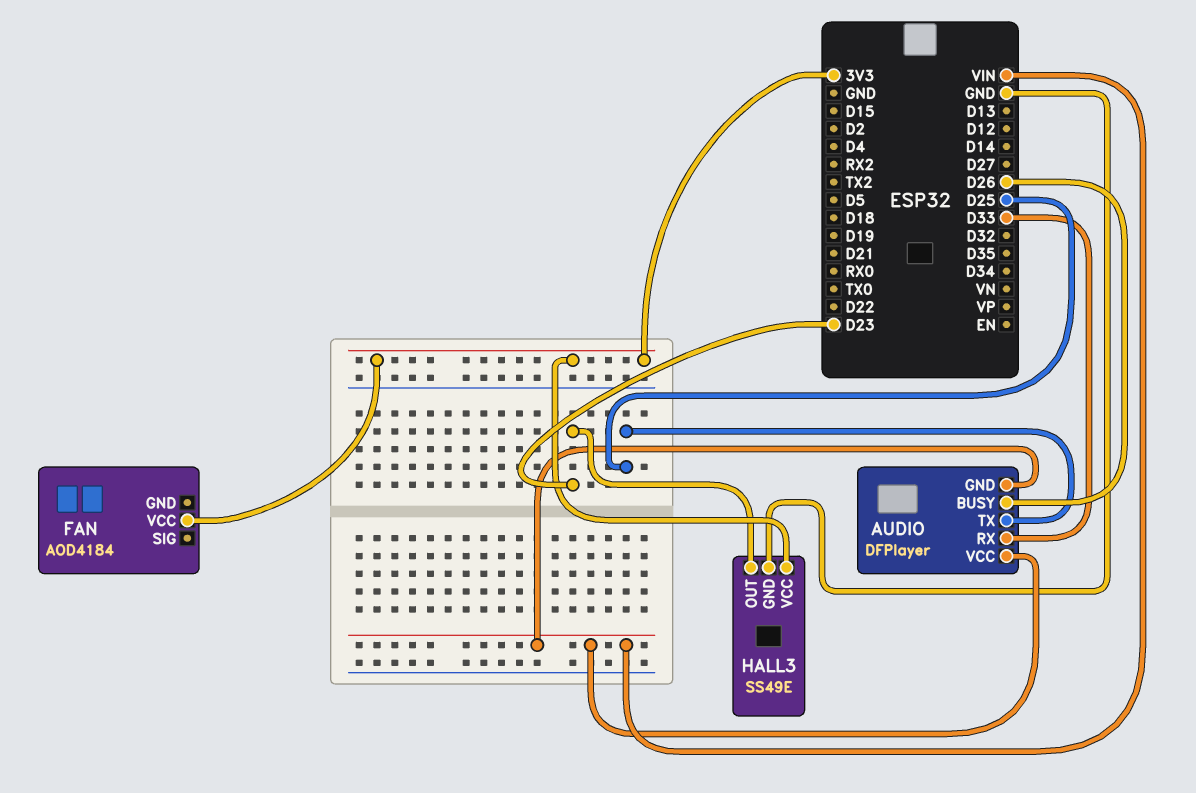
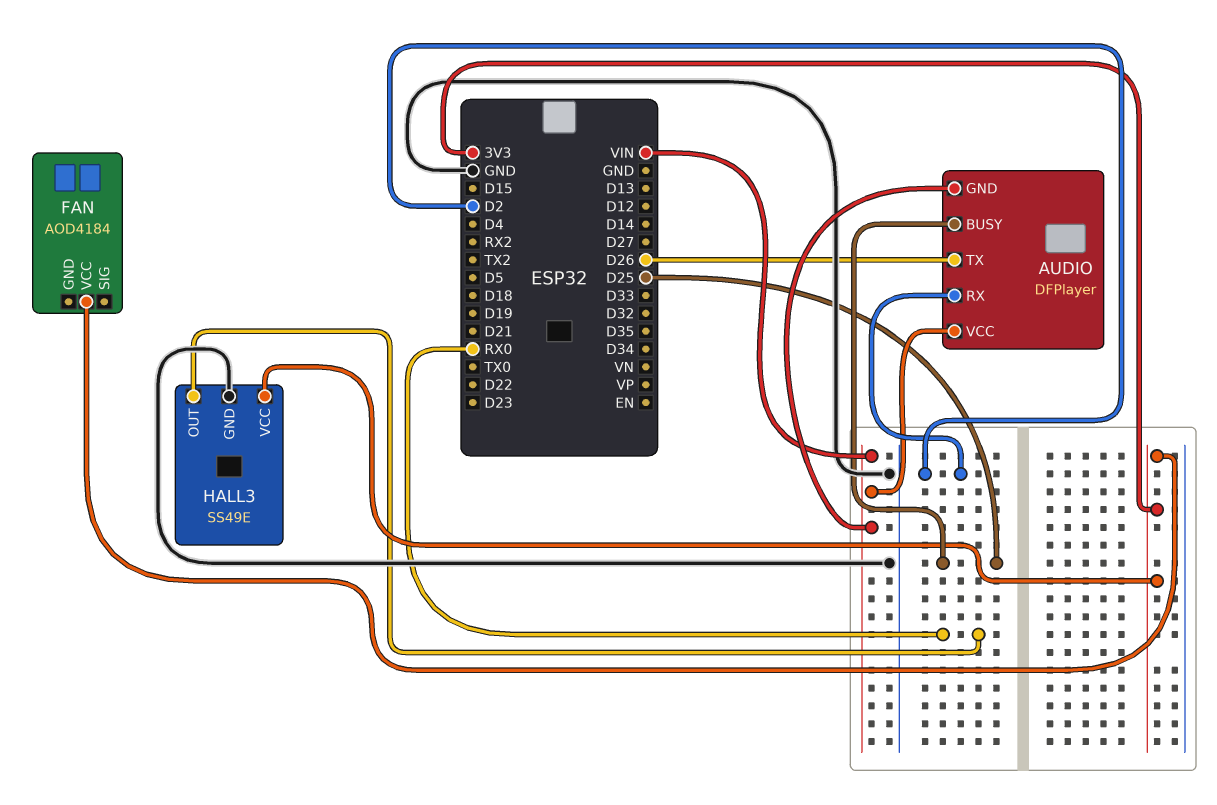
AUDIO pin BUSY: D26 -> D25
AUDIO pin RX: D33 -> D2
AUDIO pin TX: D25 -> D26
HALL3 pin OUT: D23 -> RX0

